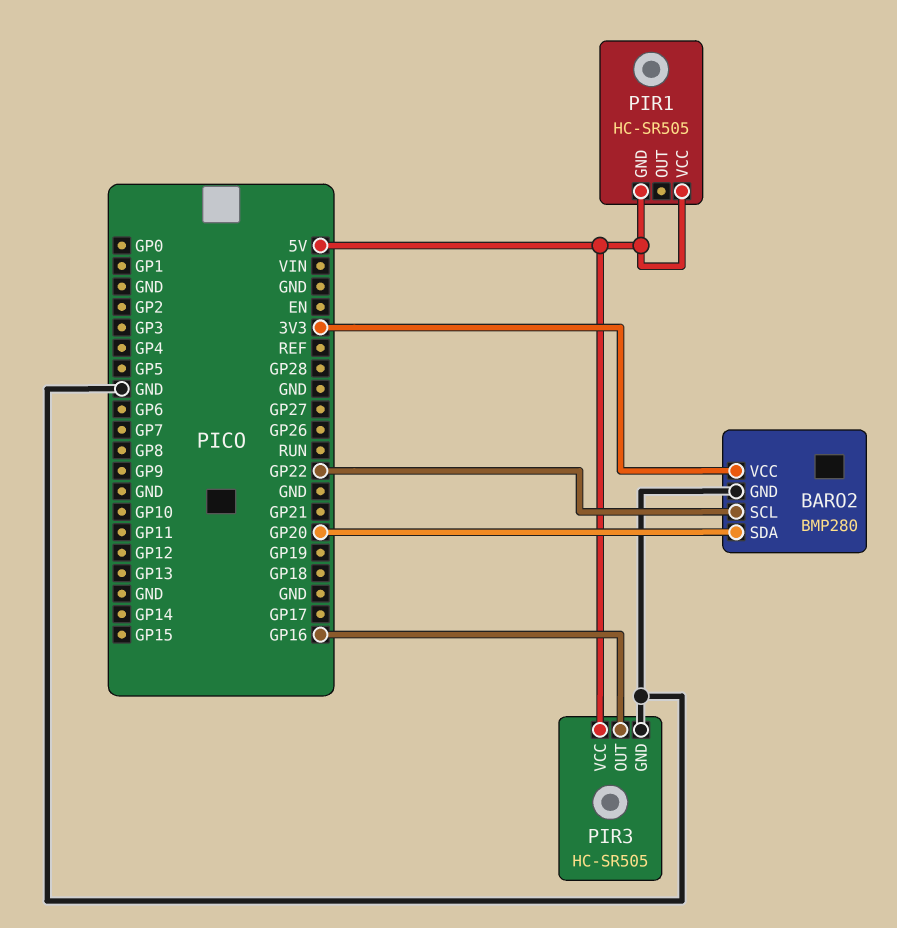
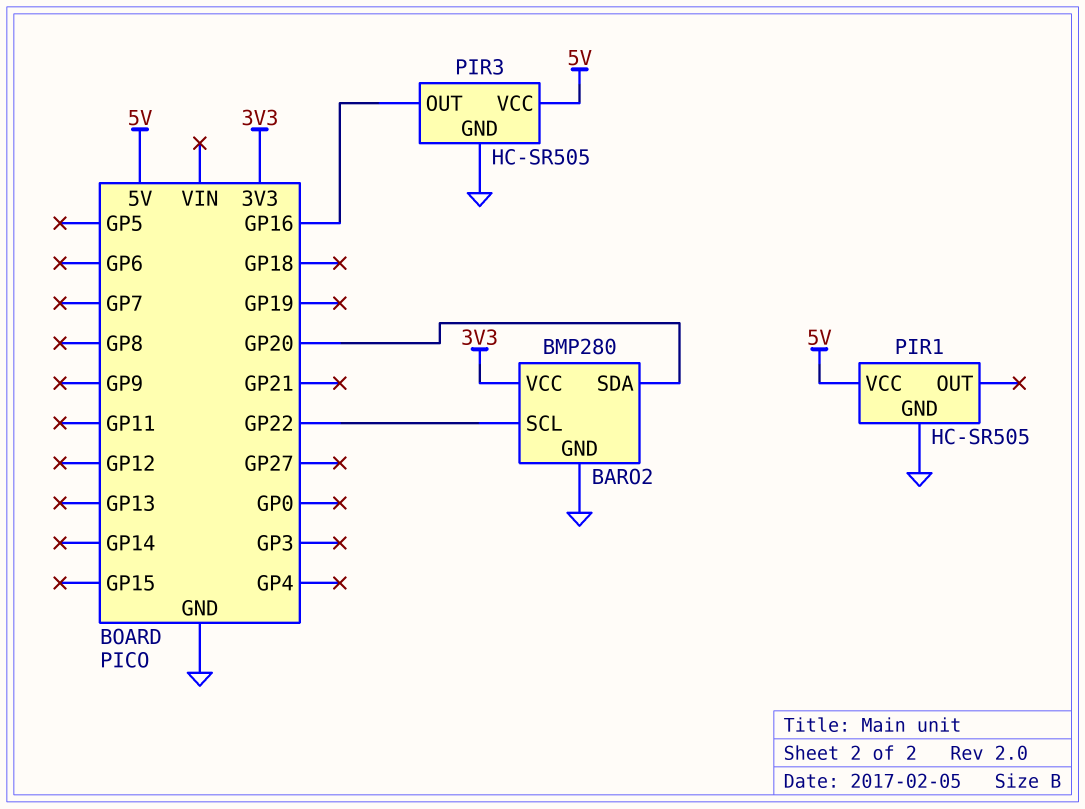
PIR1 pin GND: 5V -> GND

